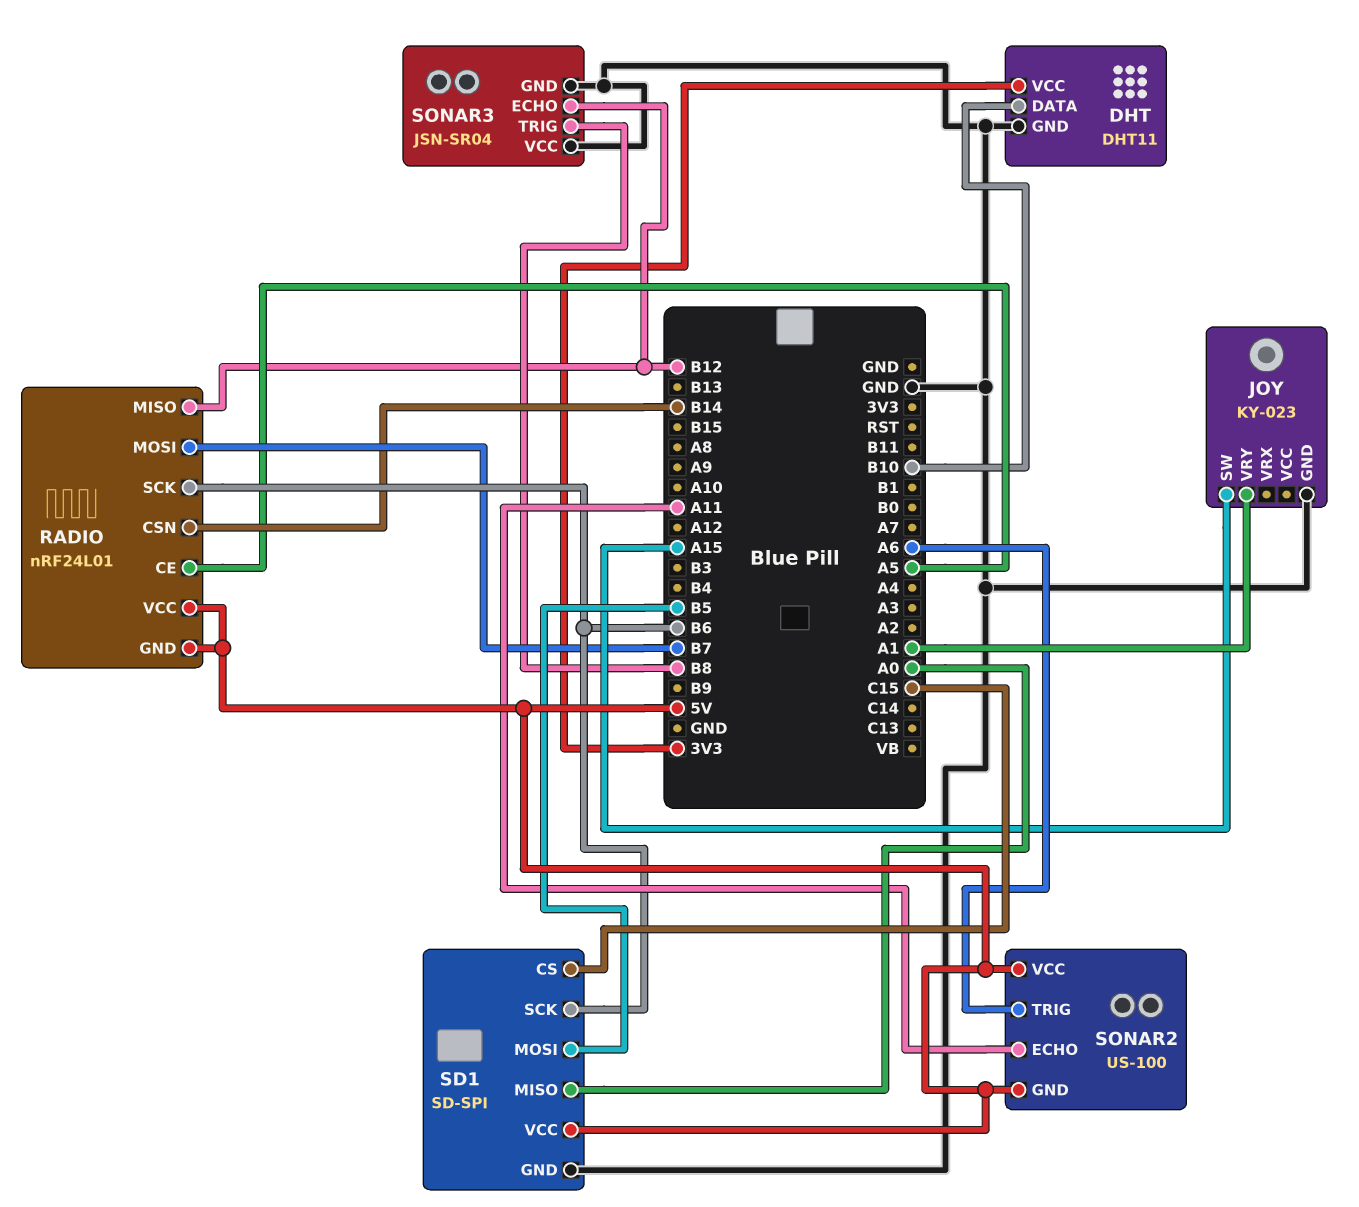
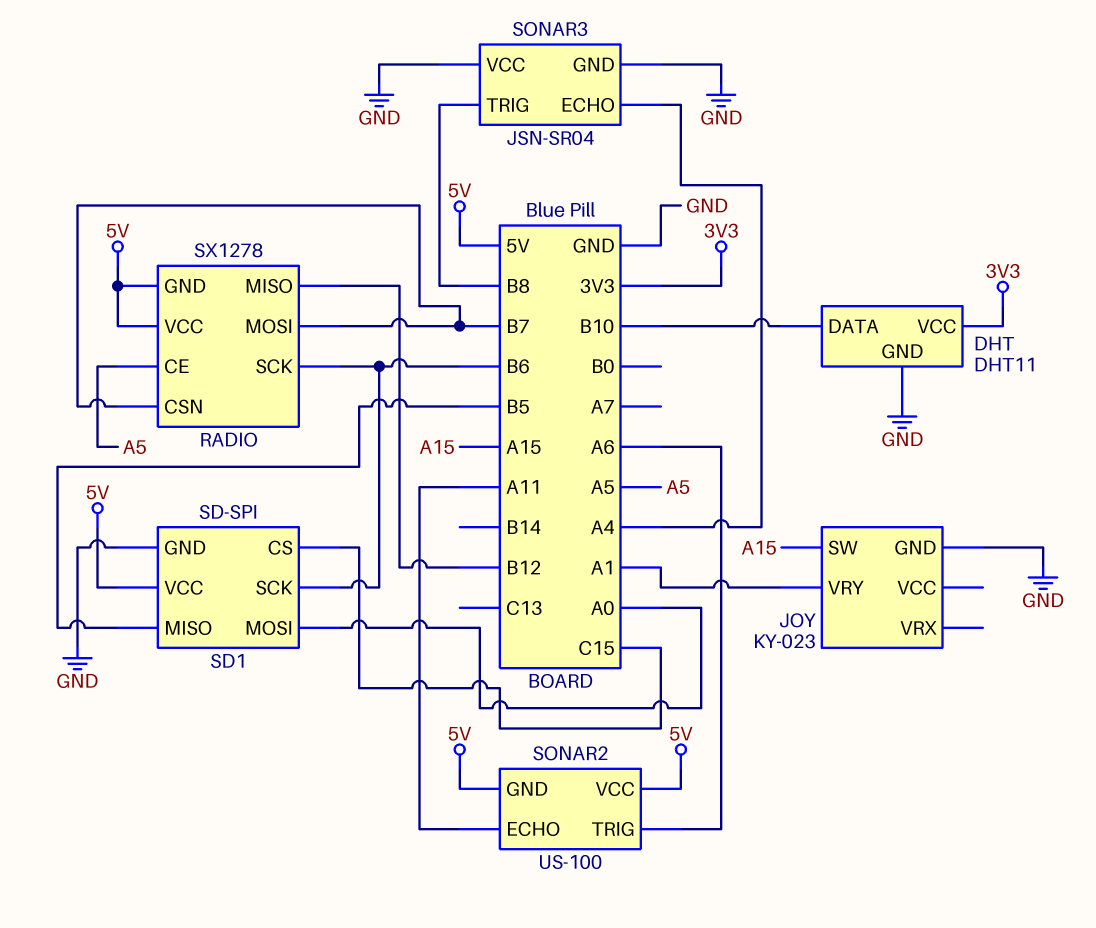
RADIO: nRF24L01 -> SX1278
RADIO pin CSN: B14 -> B7
SD1 pin MISO: A0 -> B5
SD1 pin MOSI: B5 -> A0
SONAR3 pin ECHO: B12 -> A4

